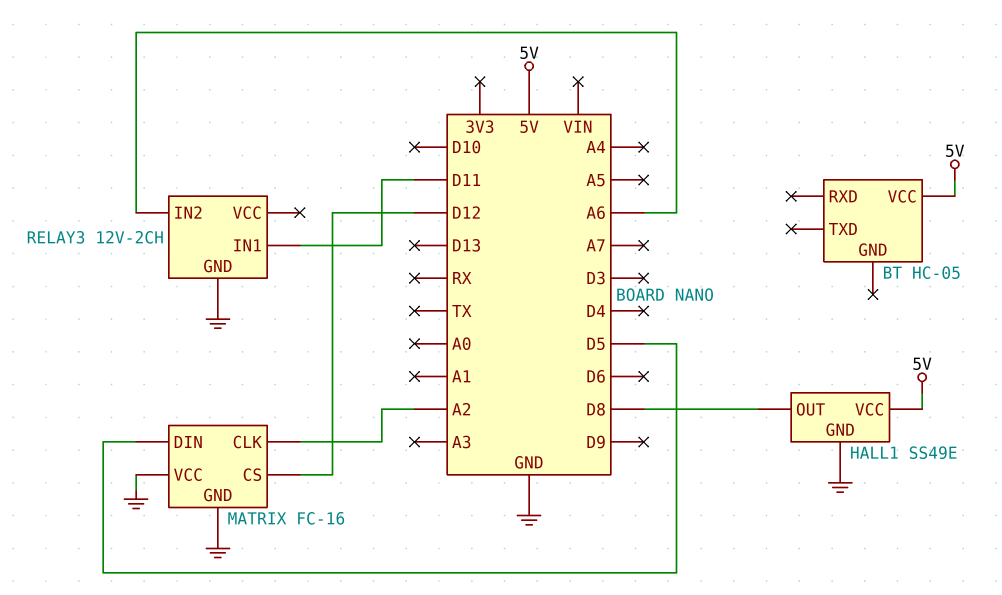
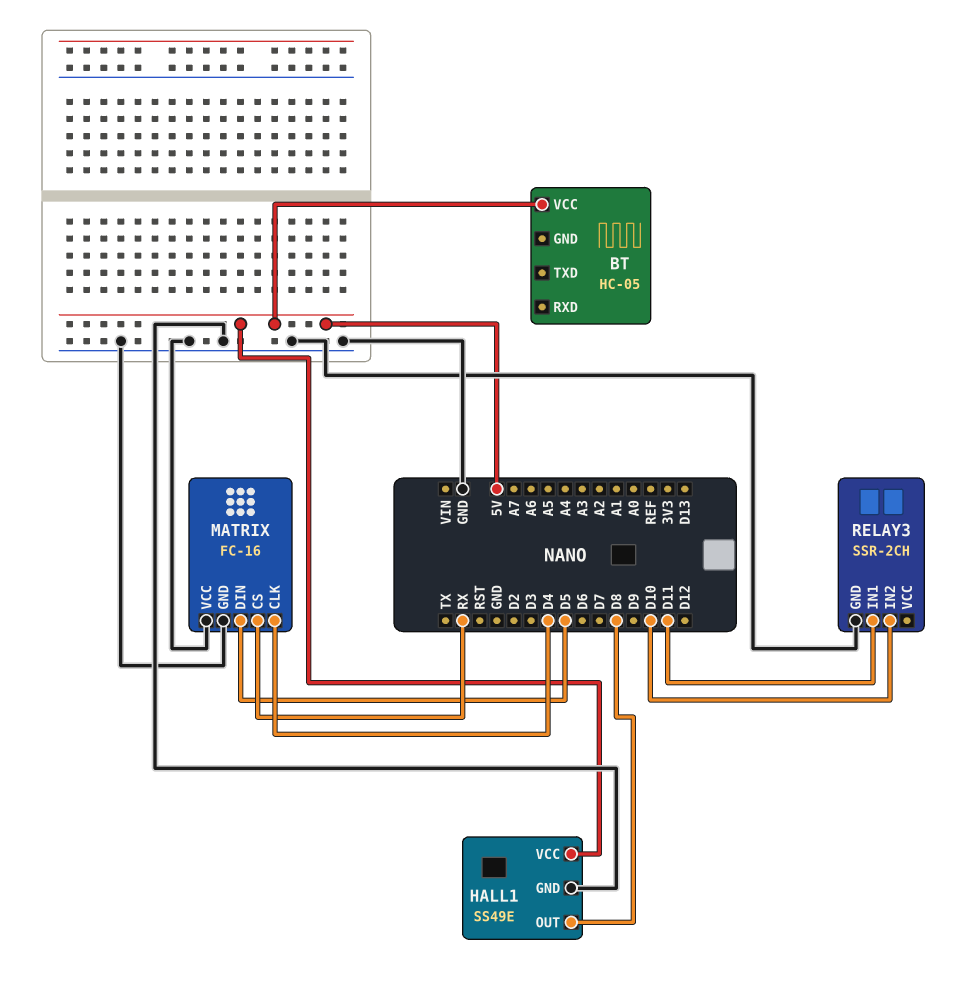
MATRIX pin CLK: A2 -> D4
MATRIX pin CS: D12 -> RX
RELAY3: 12V-2CH -> SSR-2CH
RELAY3 pin IN2: A6 -> D10

